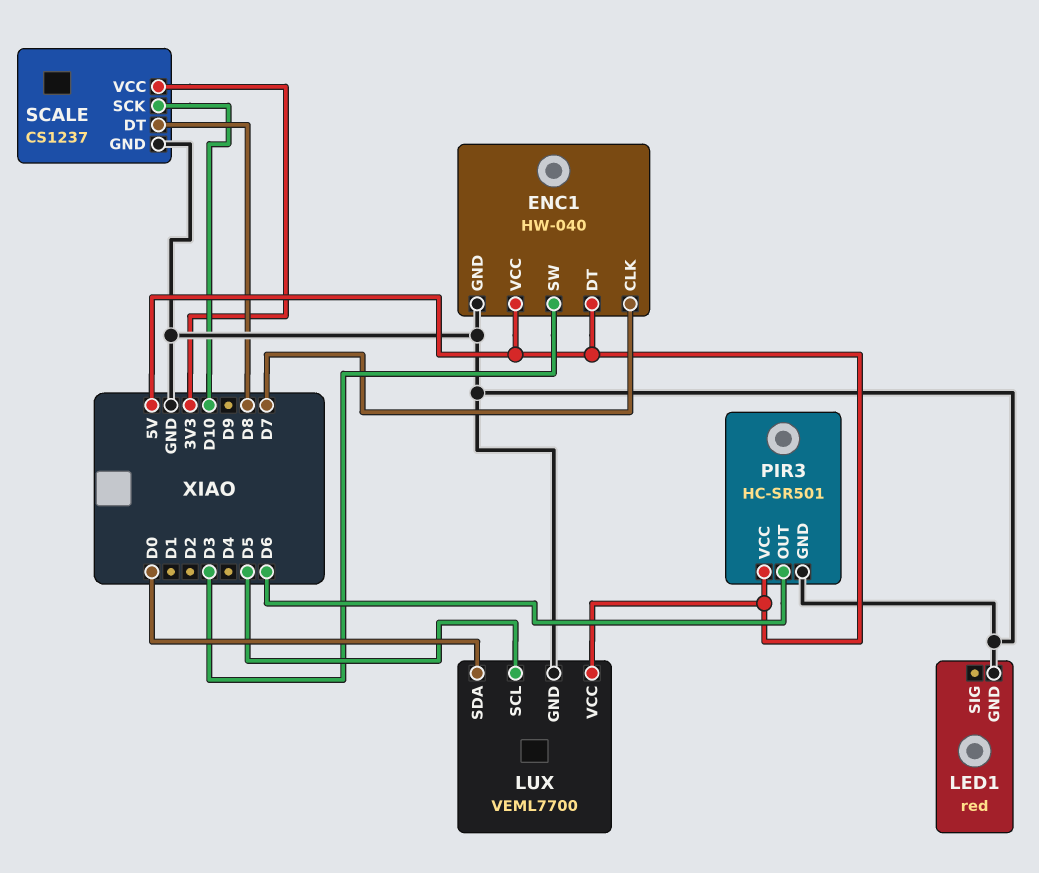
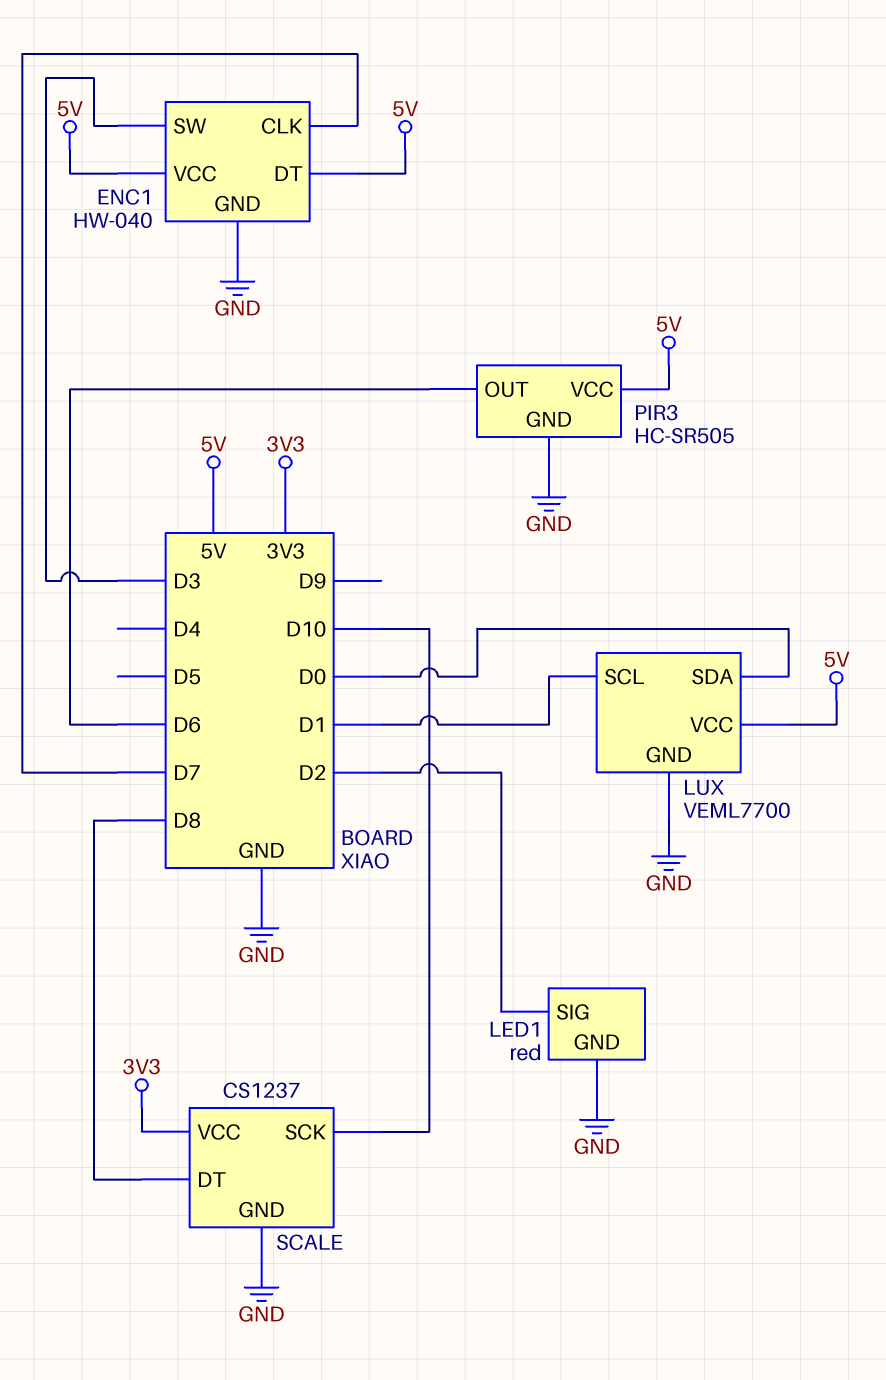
LED1 pin SIG: none -> D2
LUX pin SCL: D5 -> D1
PIR3: HC-SR501 -> HC-SR505

